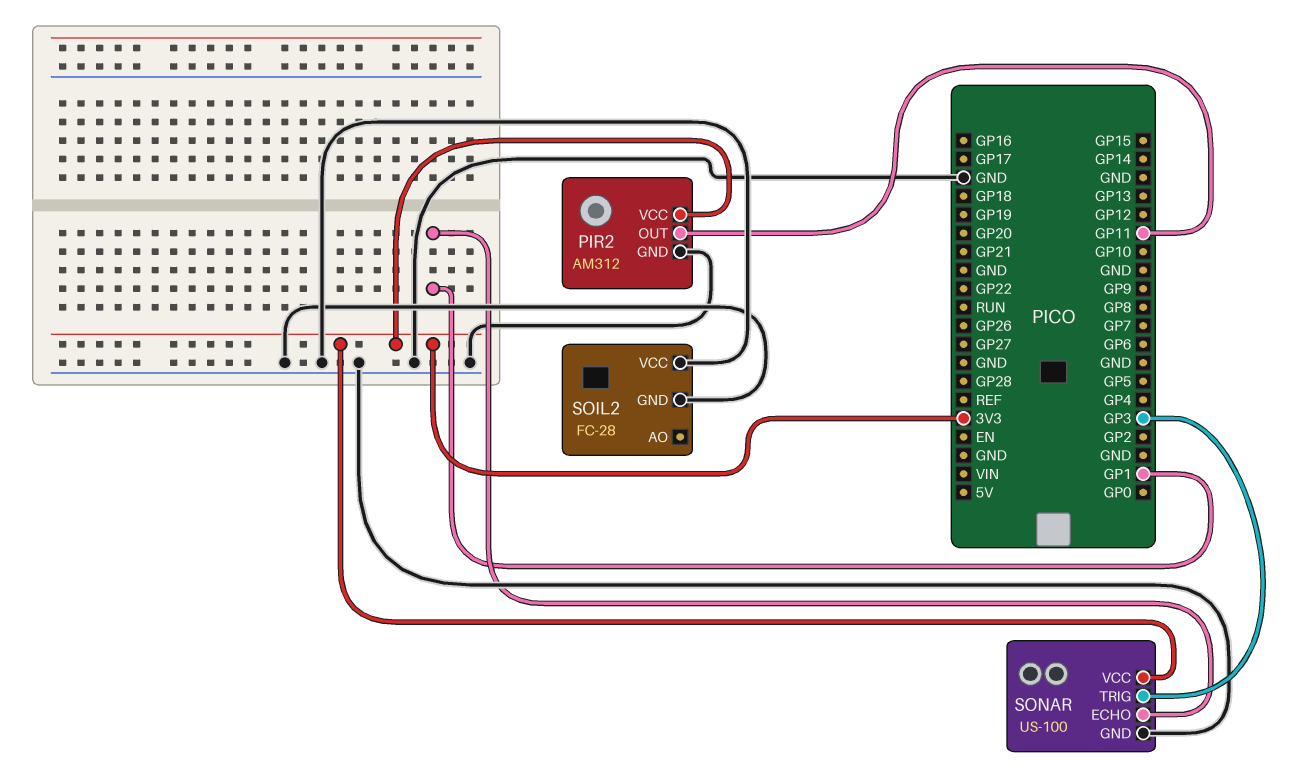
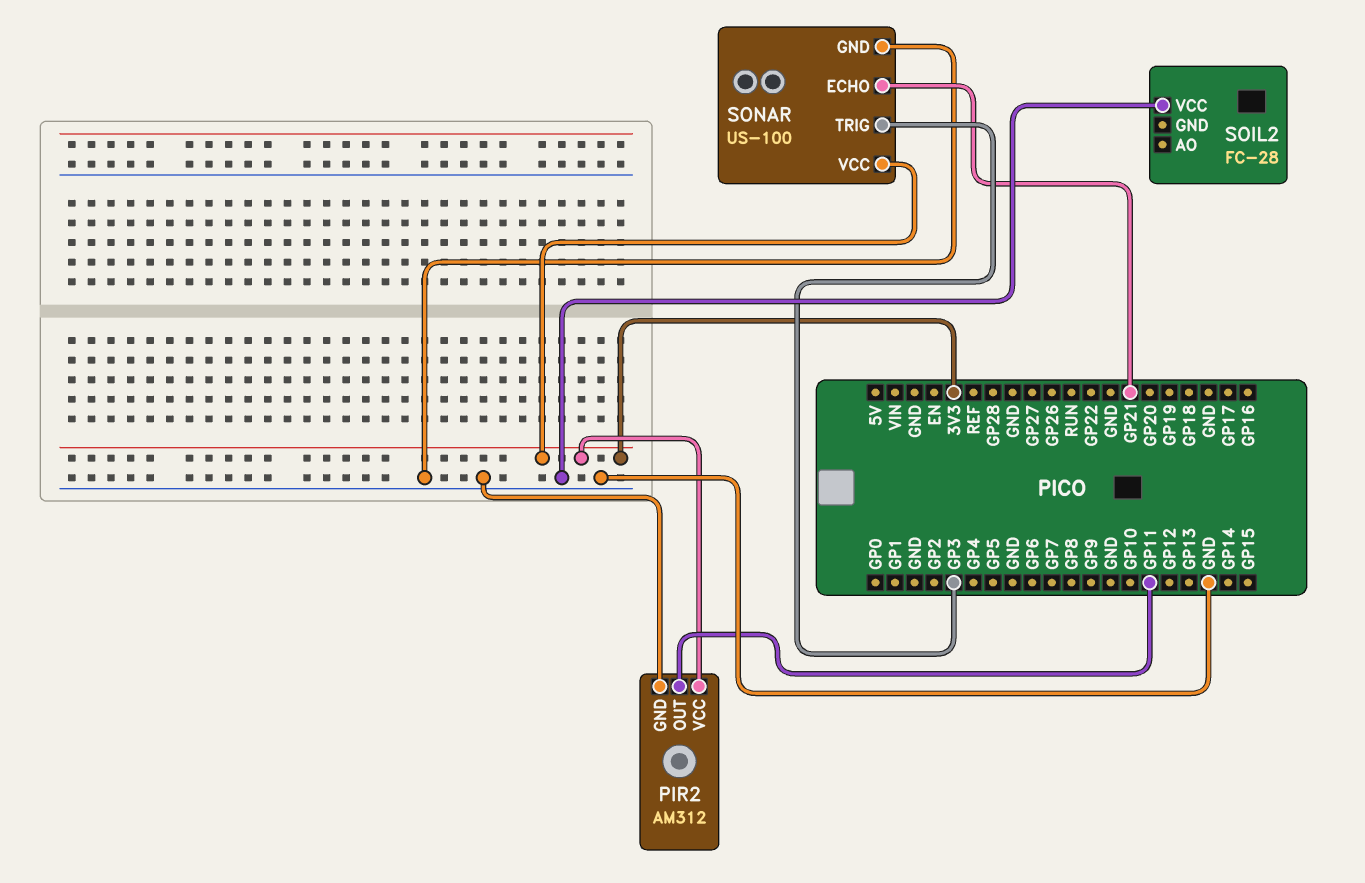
SOIL2 pin GND: GND -> none
SONAR pin ECHO: GP1 -> GP21

